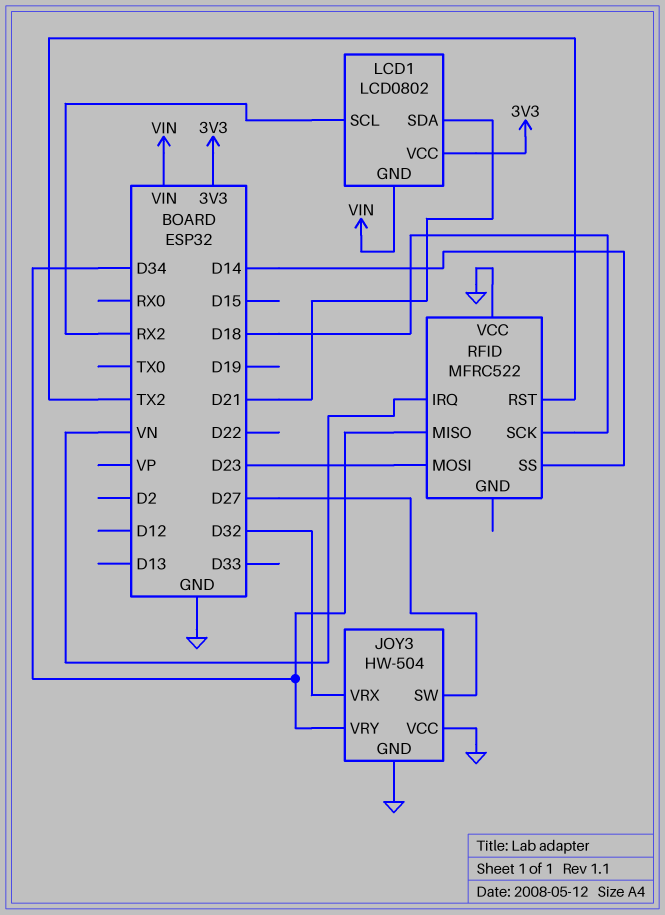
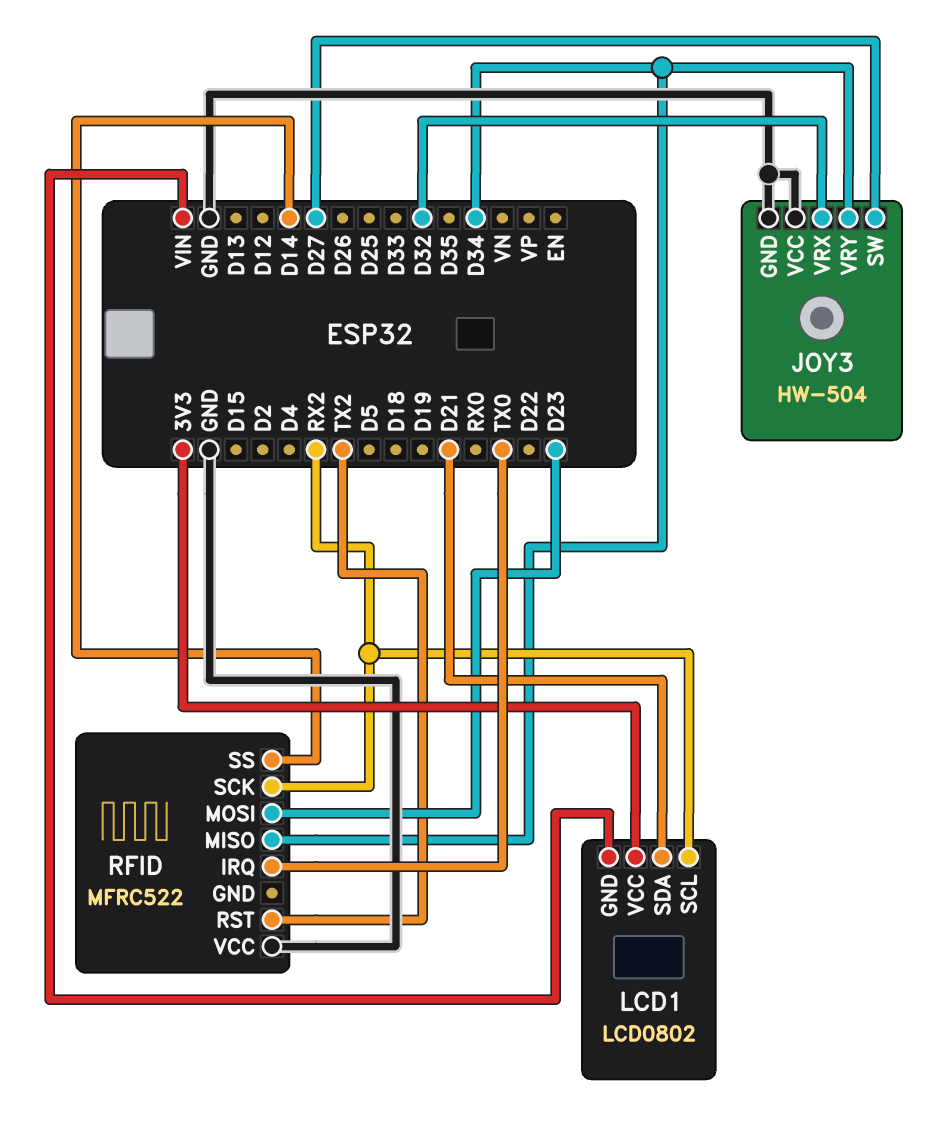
RFID pin IRQ: VN -> TX0
RFID pin SCK: D18 -> RX2

